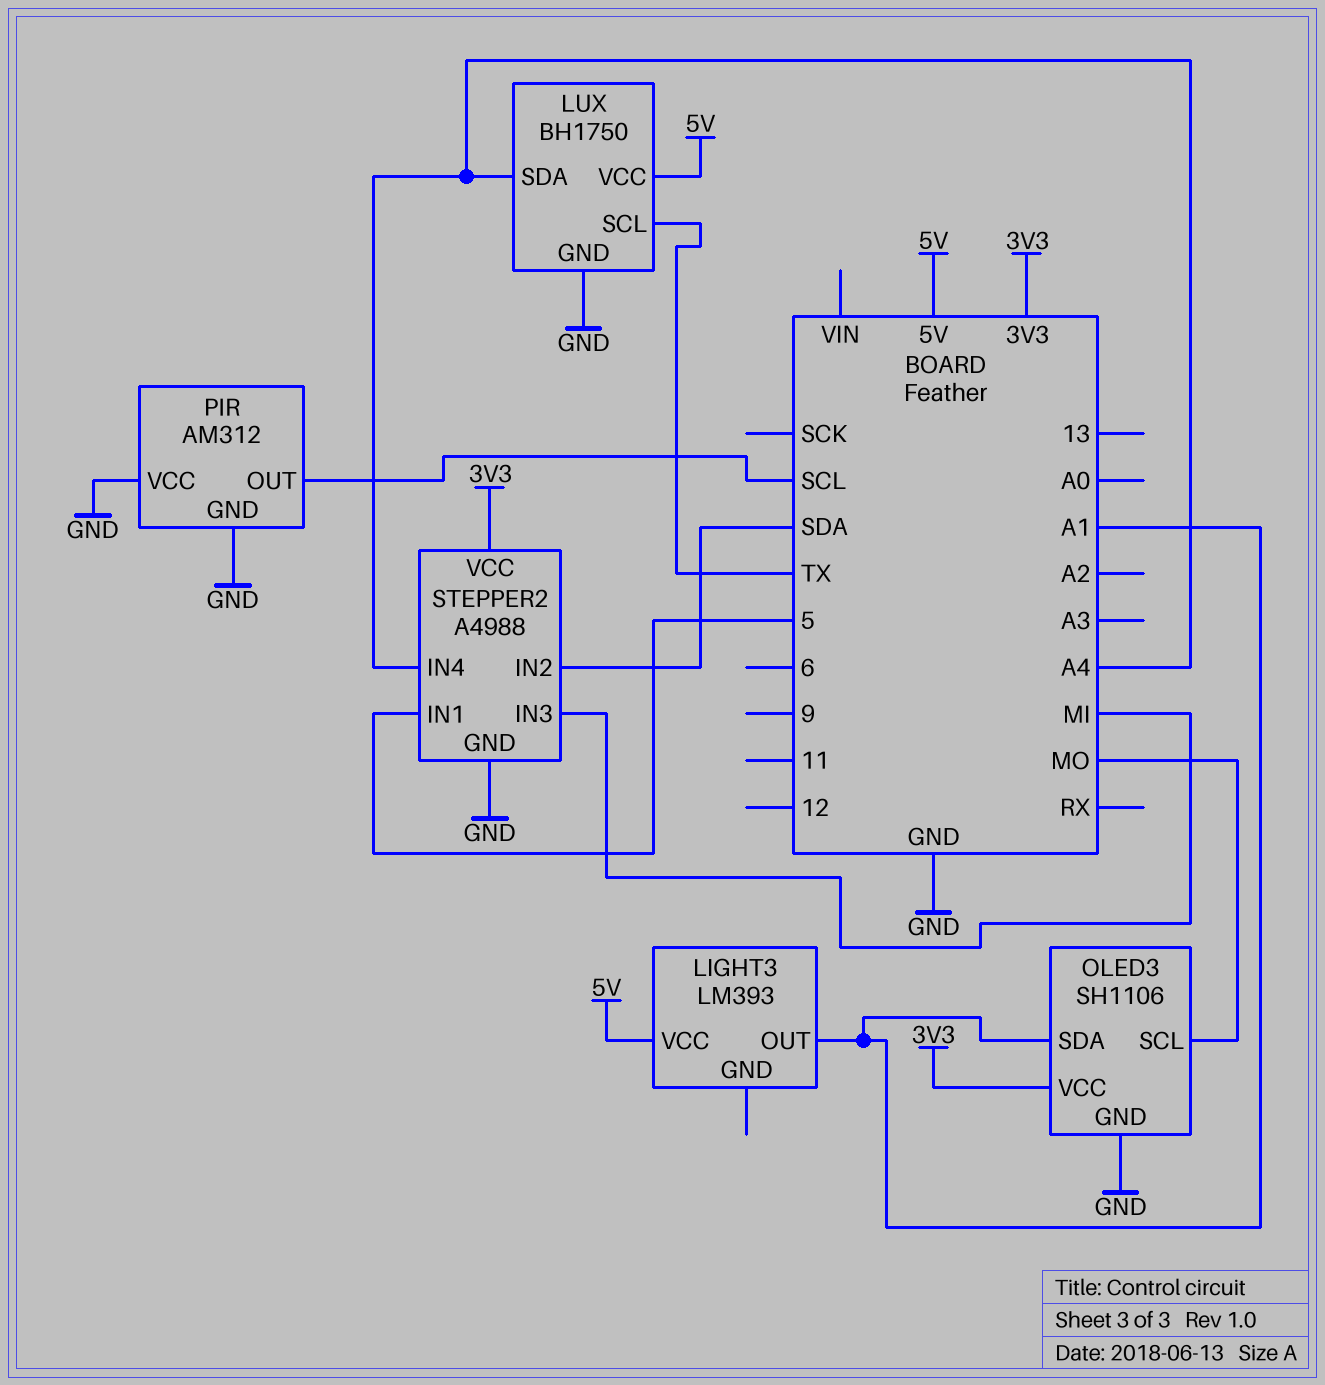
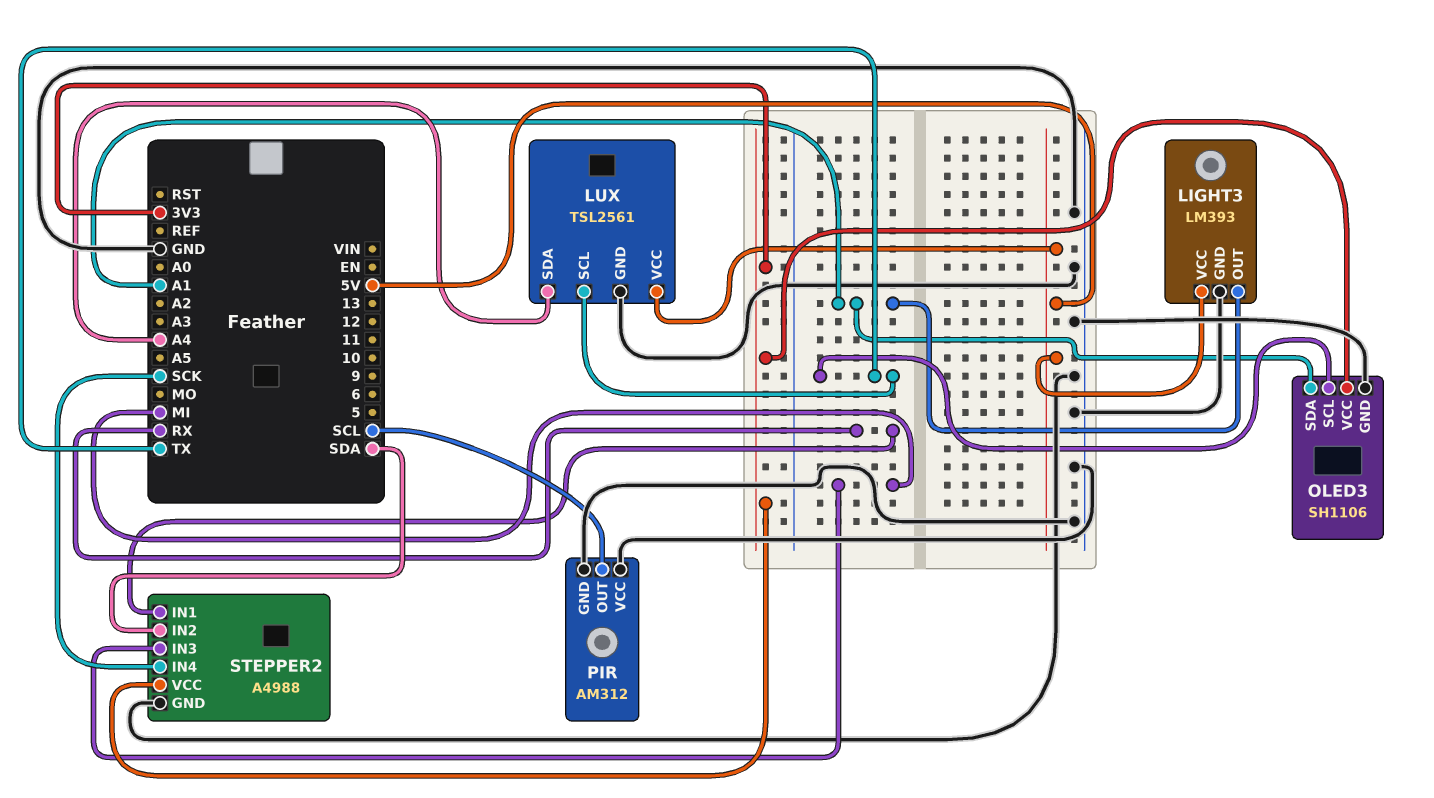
LIGHT3 pin GND: none -> GND
LUX: BH1750 -> TSL2561
OLED3 pin SCL: MO -> TX
STEPPER2 pin IN1: 5 -> RX
STEPPER2 pin IN4: A4 -> SCK

